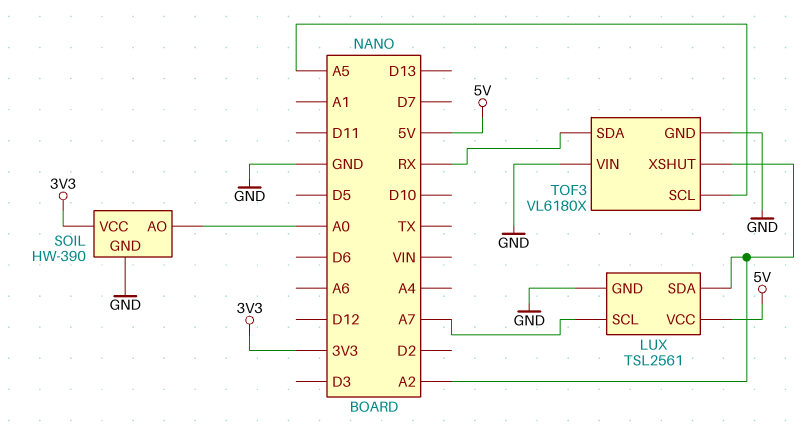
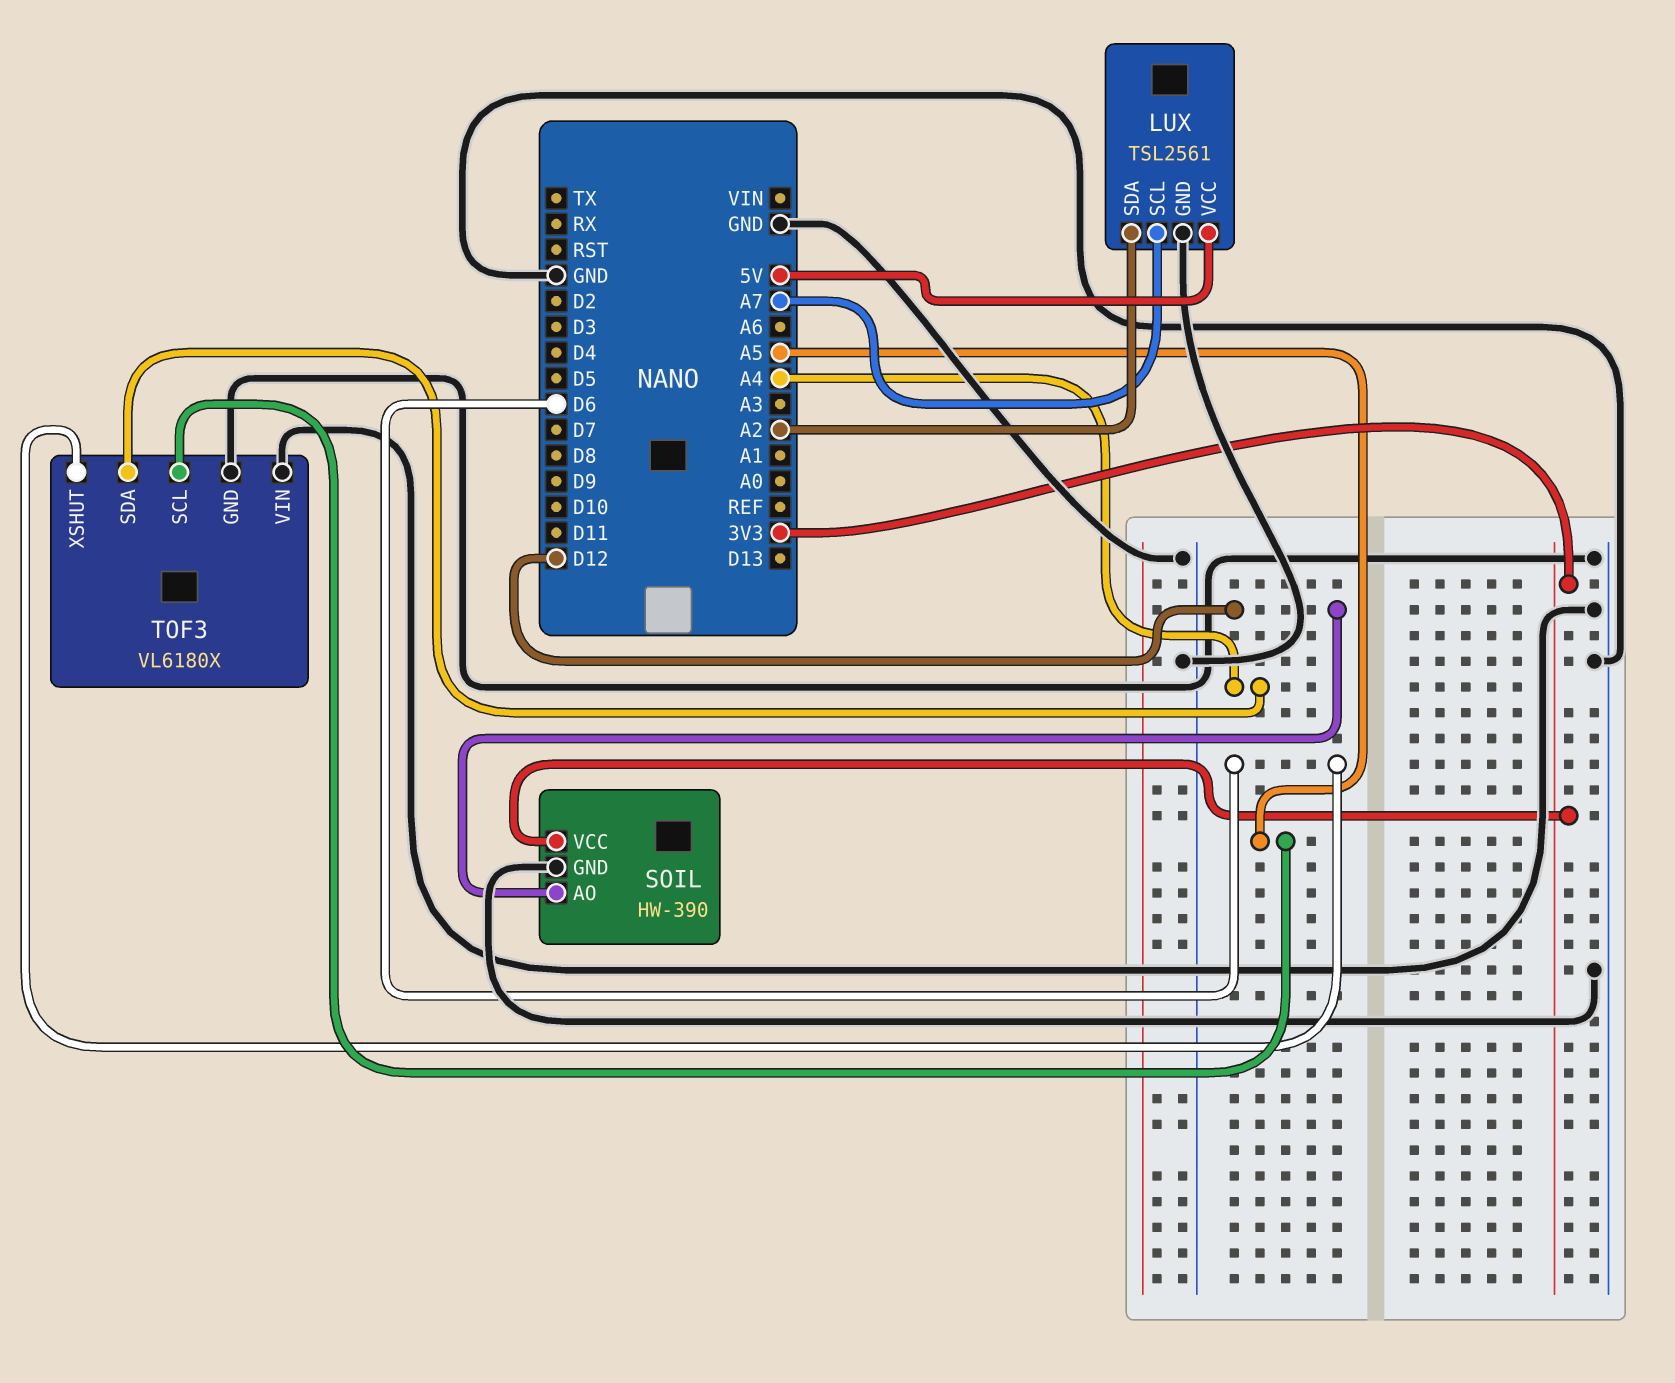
SOIL pin AO: A0 -> D12
TOF3 pin SDA: RX -> A4
TOF3 pin XSHUT: A2 -> D6

